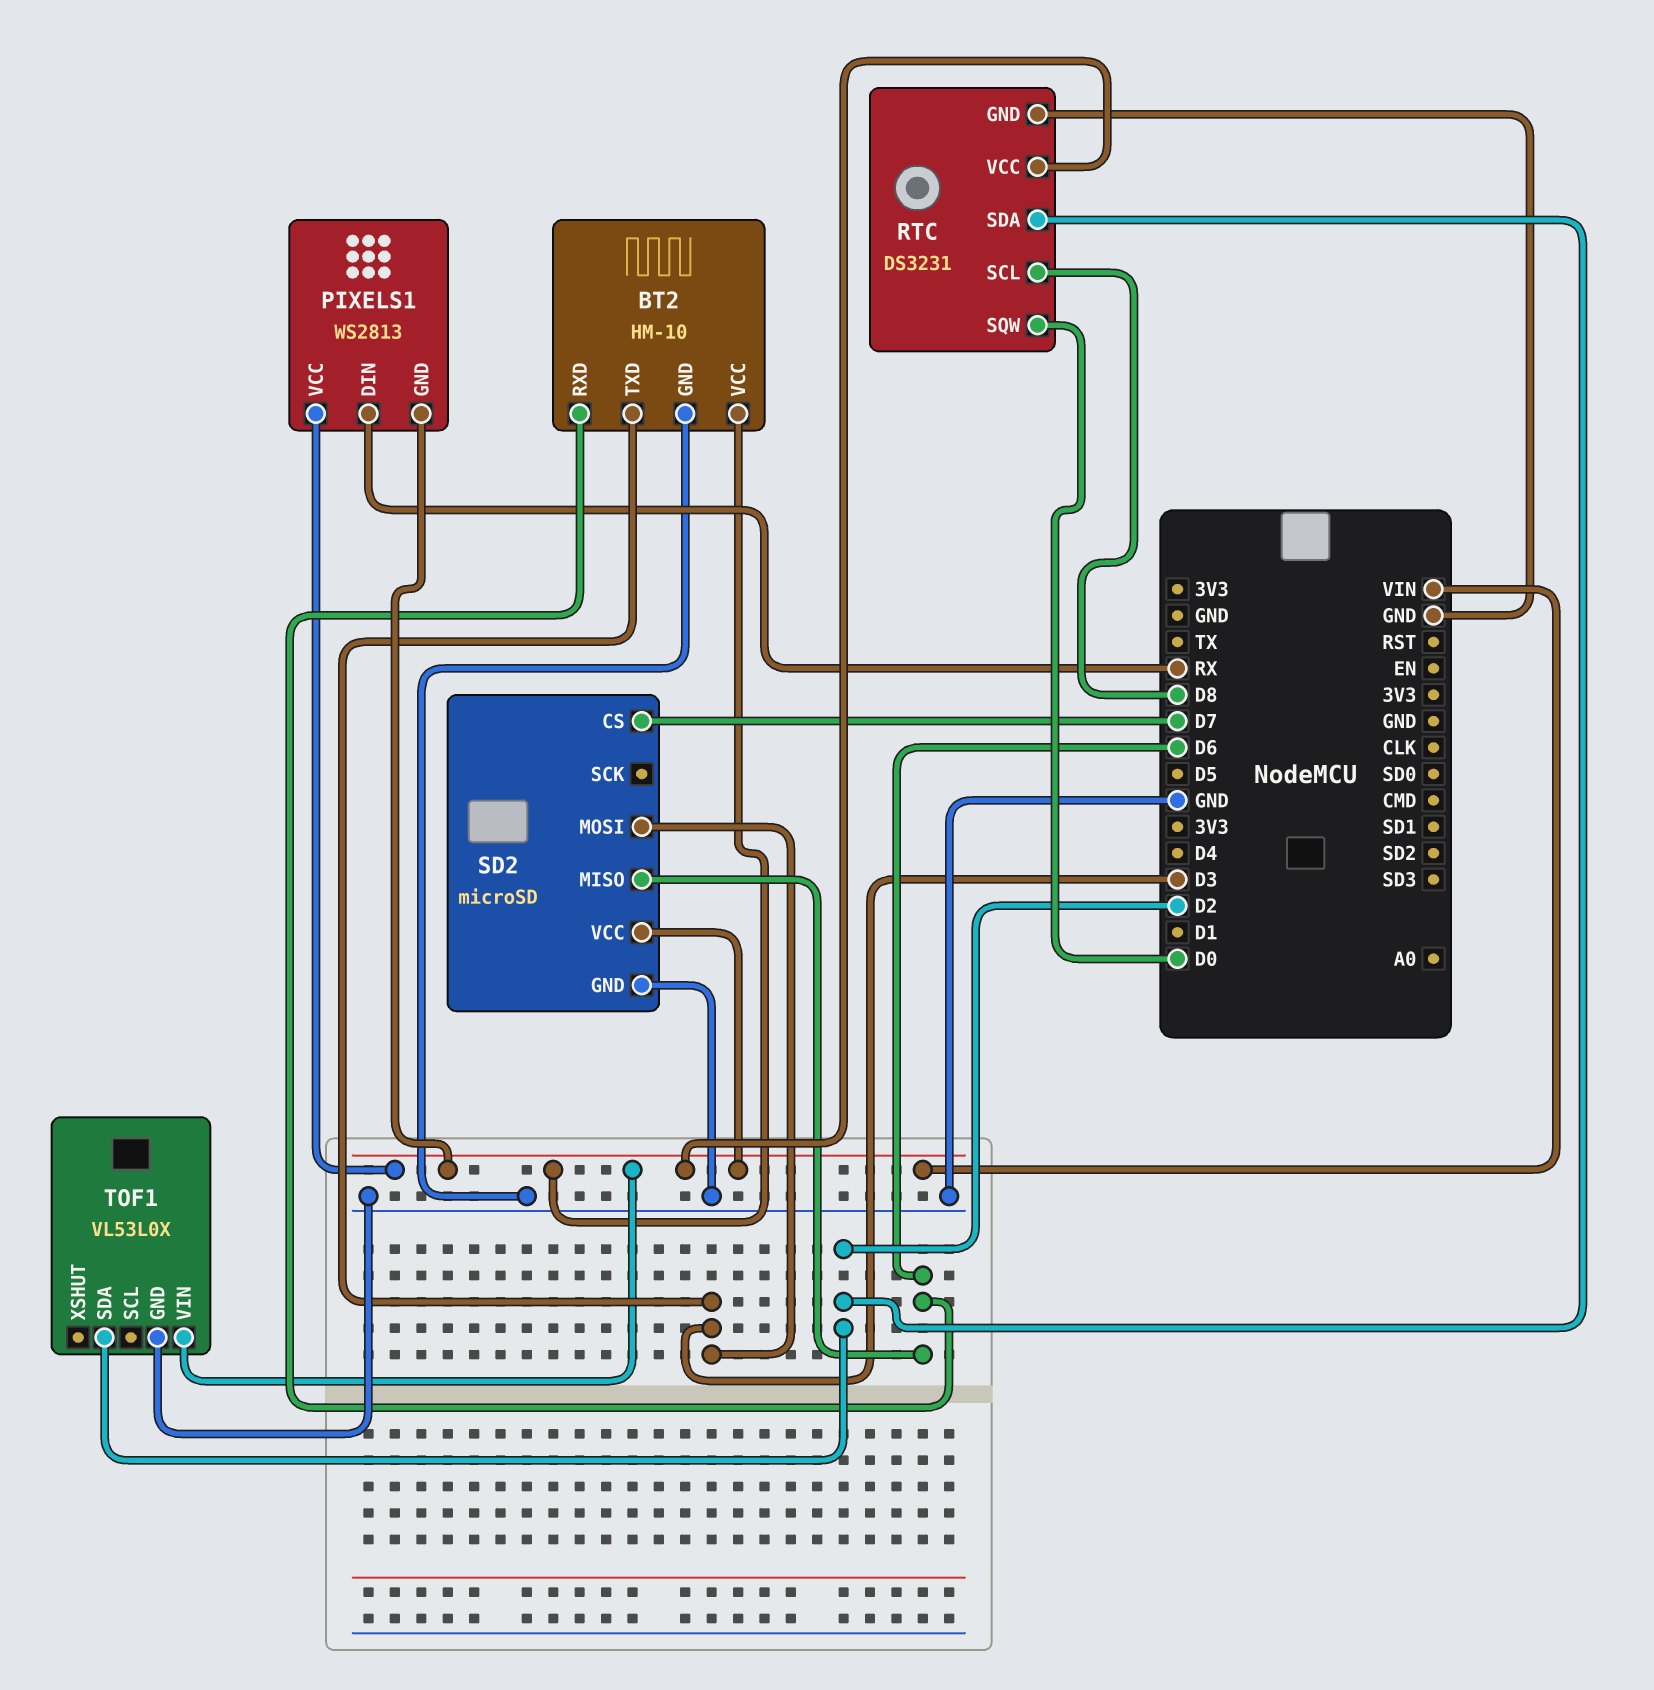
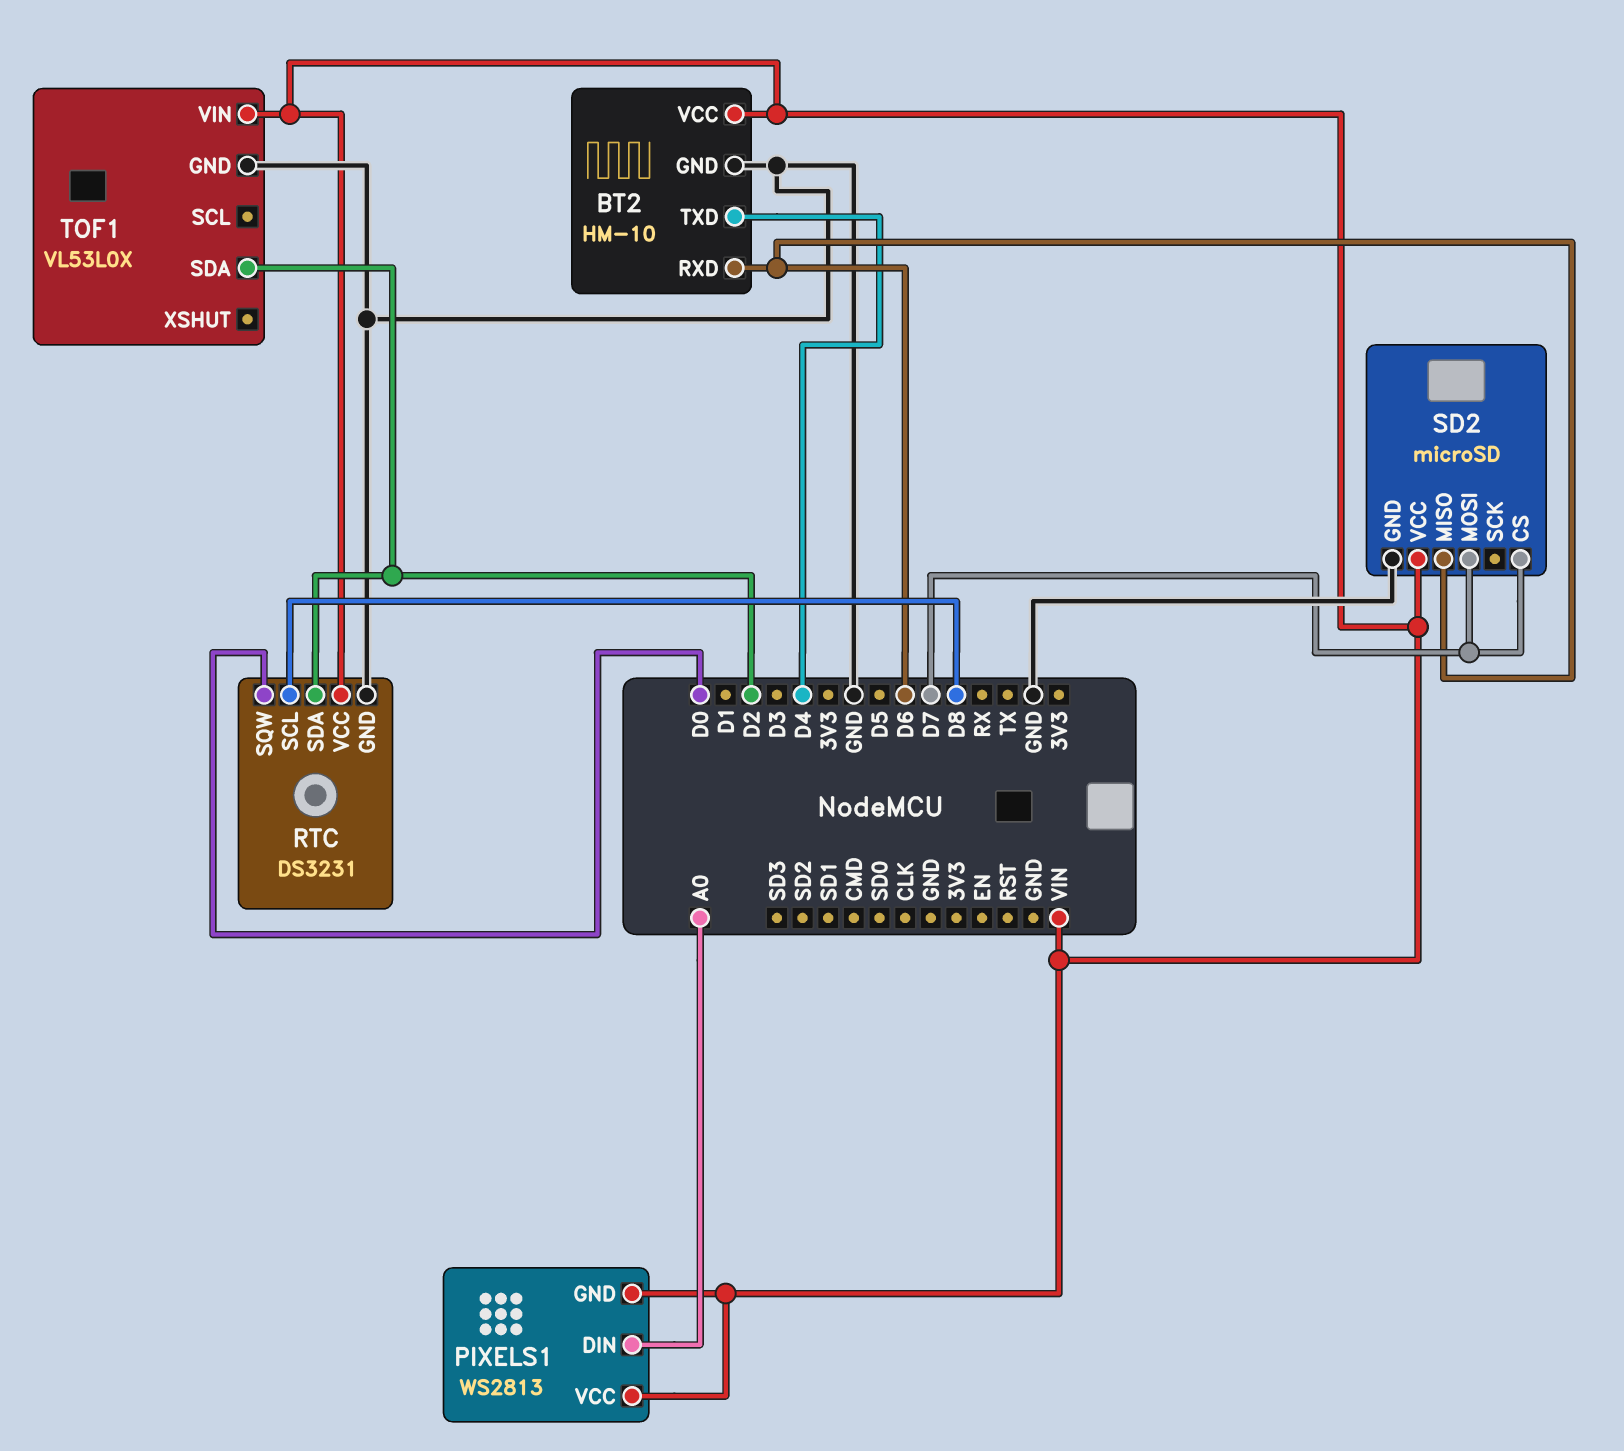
BT2 pin TXD: D3 -> D4
PIXELS1 pin DIN: RX -> A0
SD2 pin MOSI: D3 -> D7

